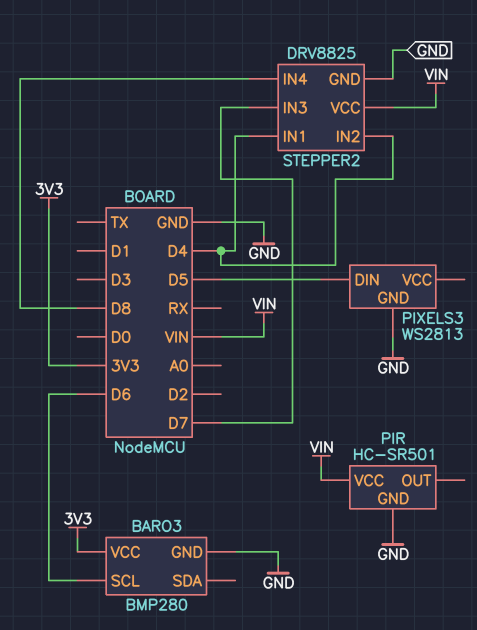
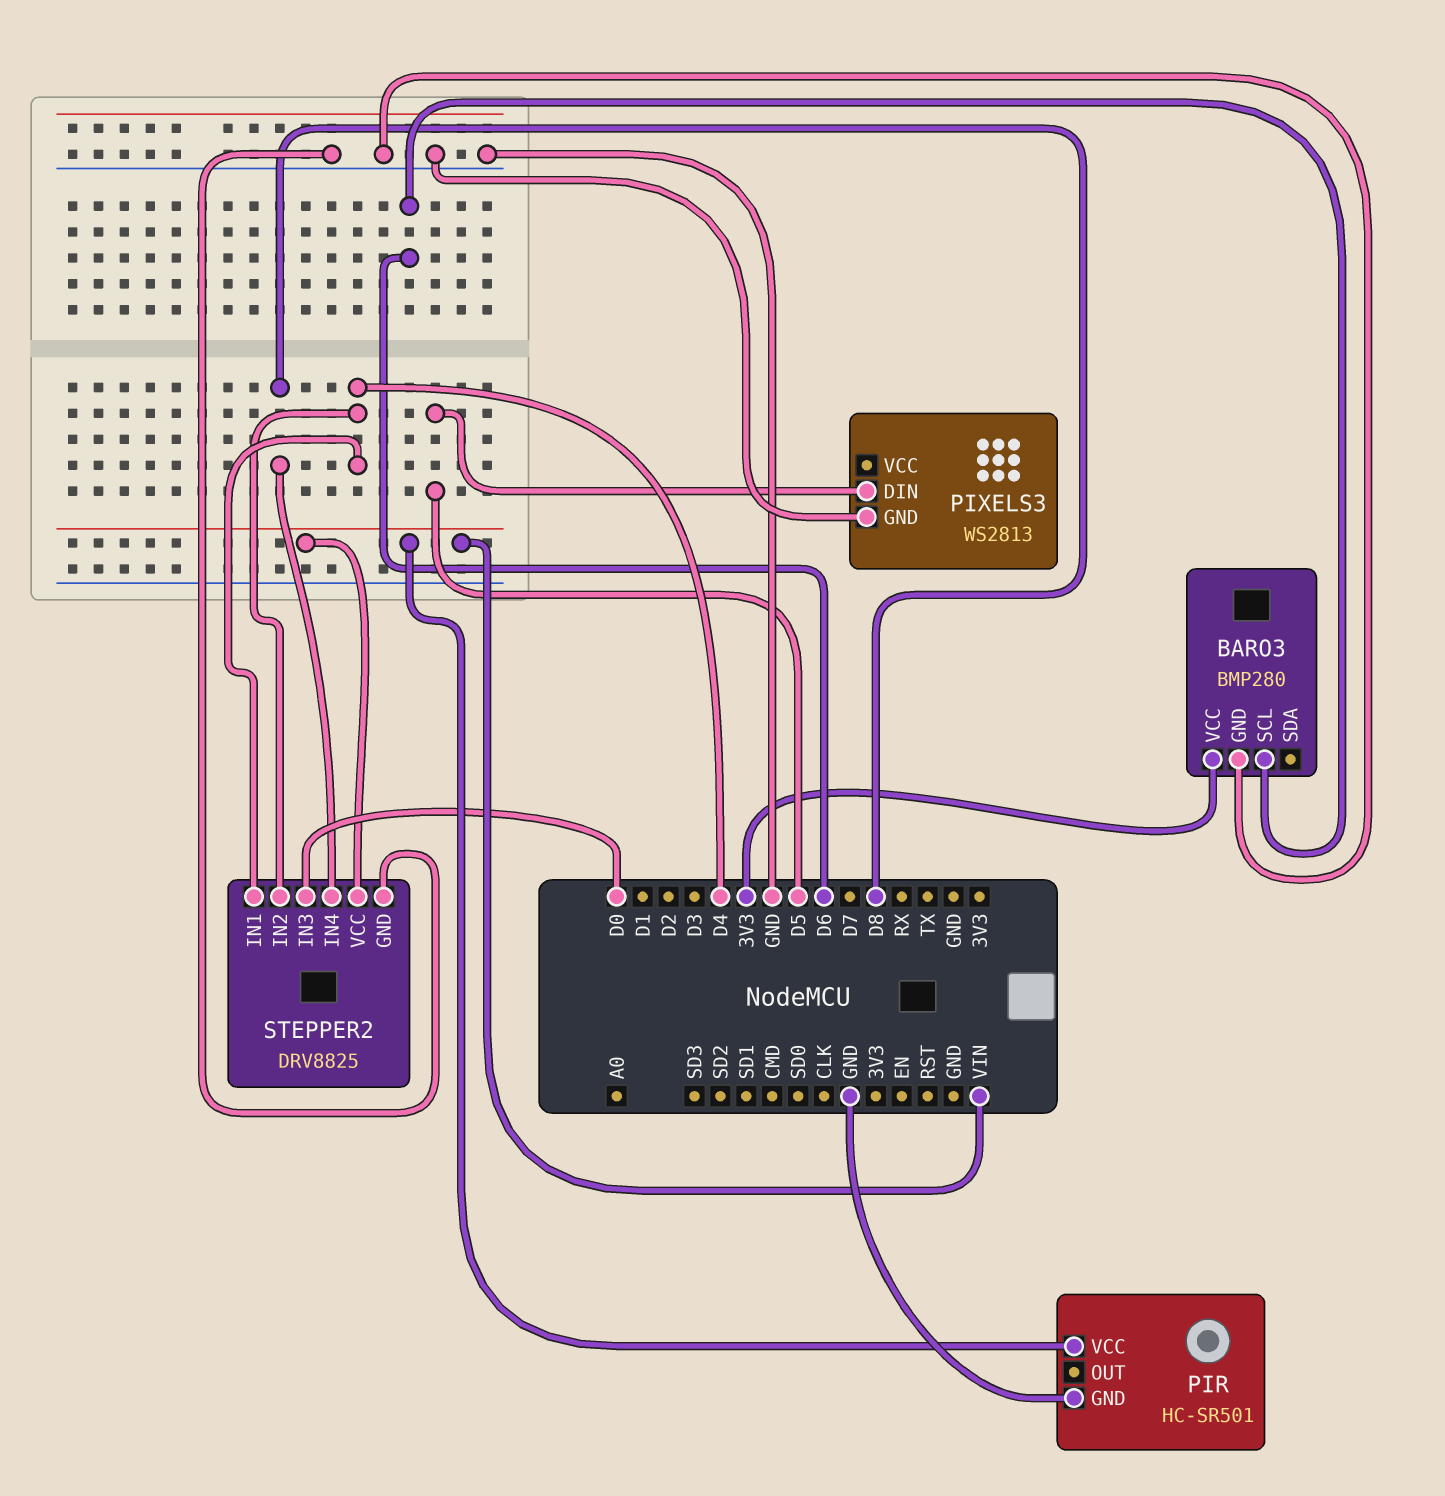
STEPPER2 pin IN3: D7 -> D0

